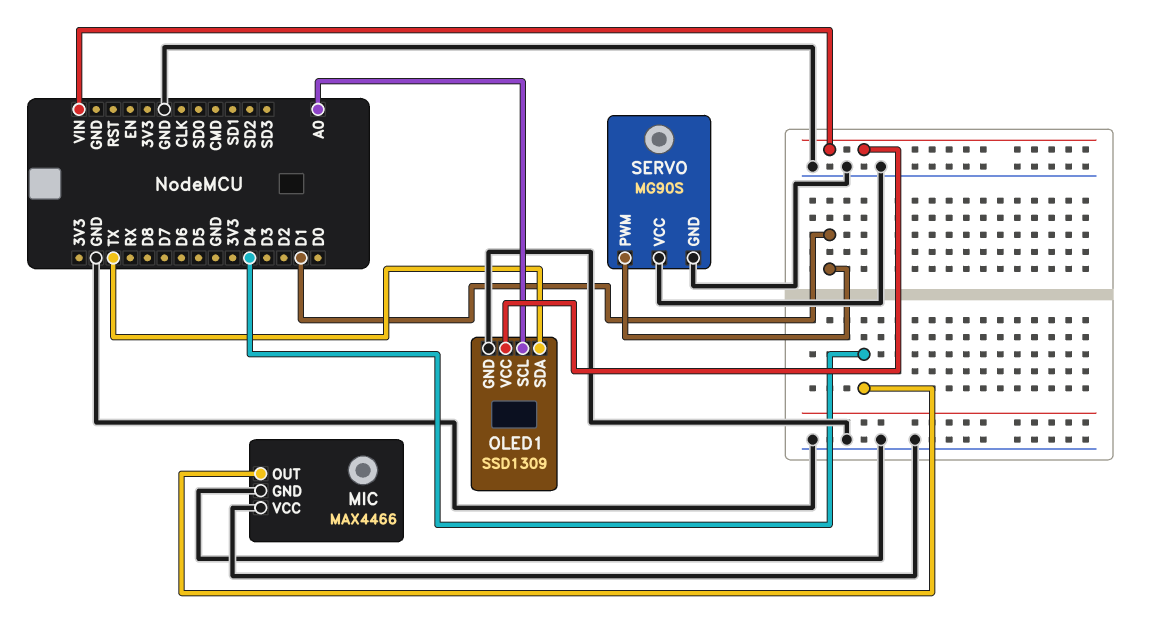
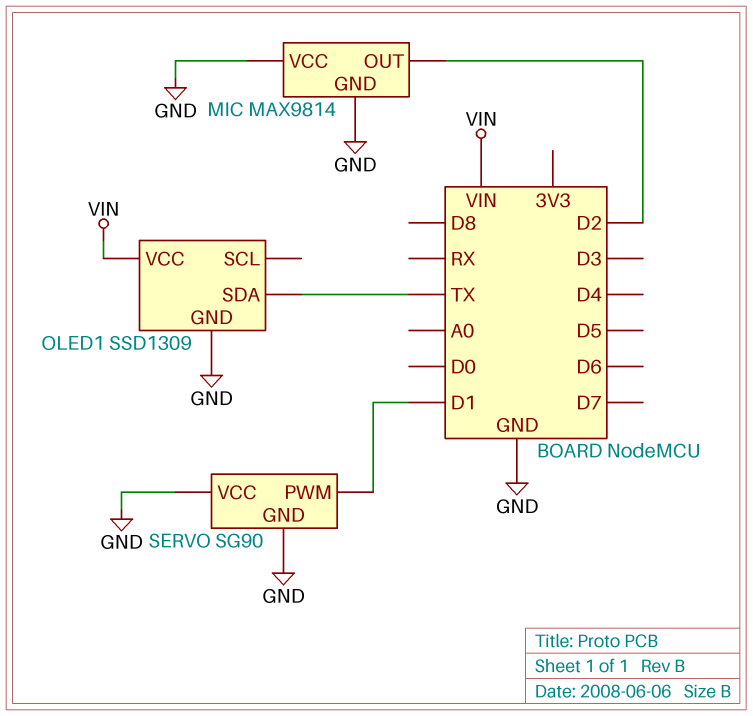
MIC: MAX4466 -> MAX9814
MIC pin OUT: D4 -> D2
OLED1 pin SCL: A0 -> none
SERVO: MG90S -> SG90

